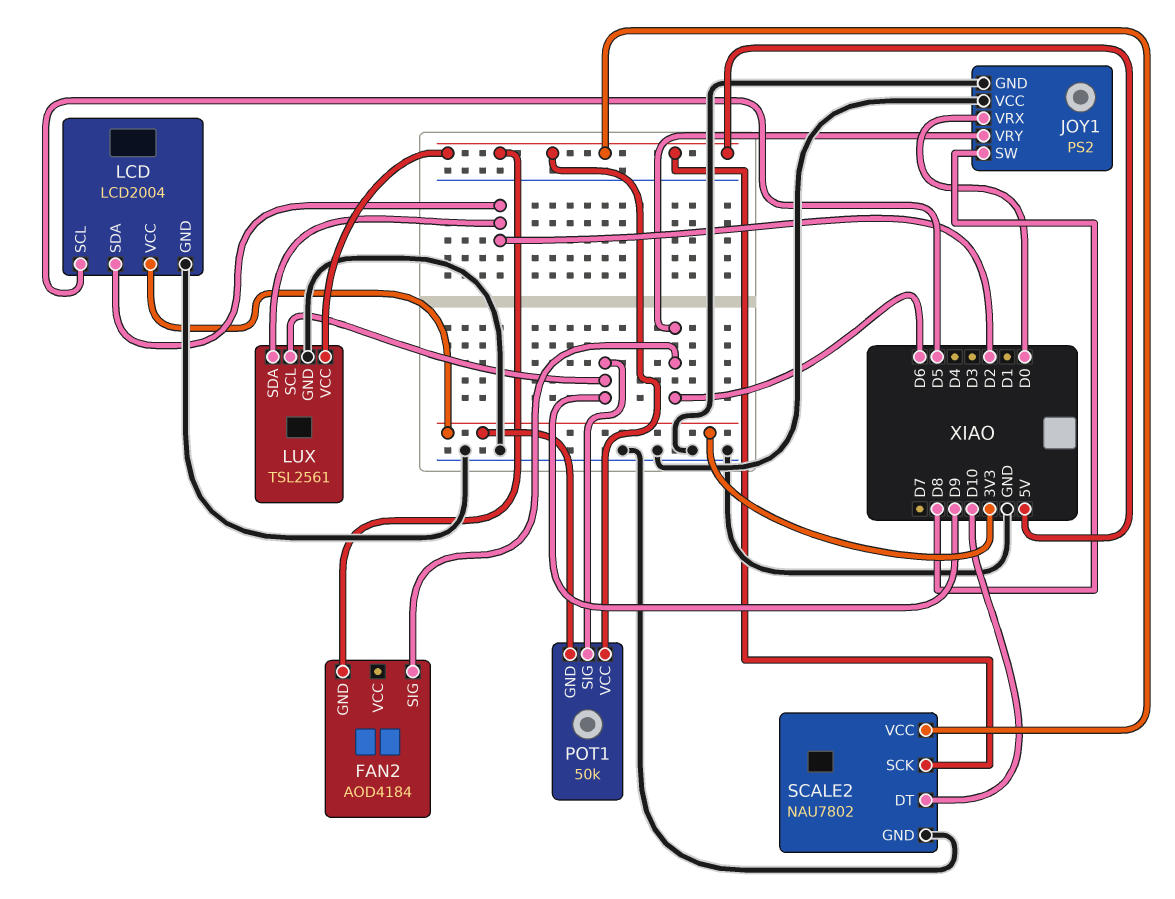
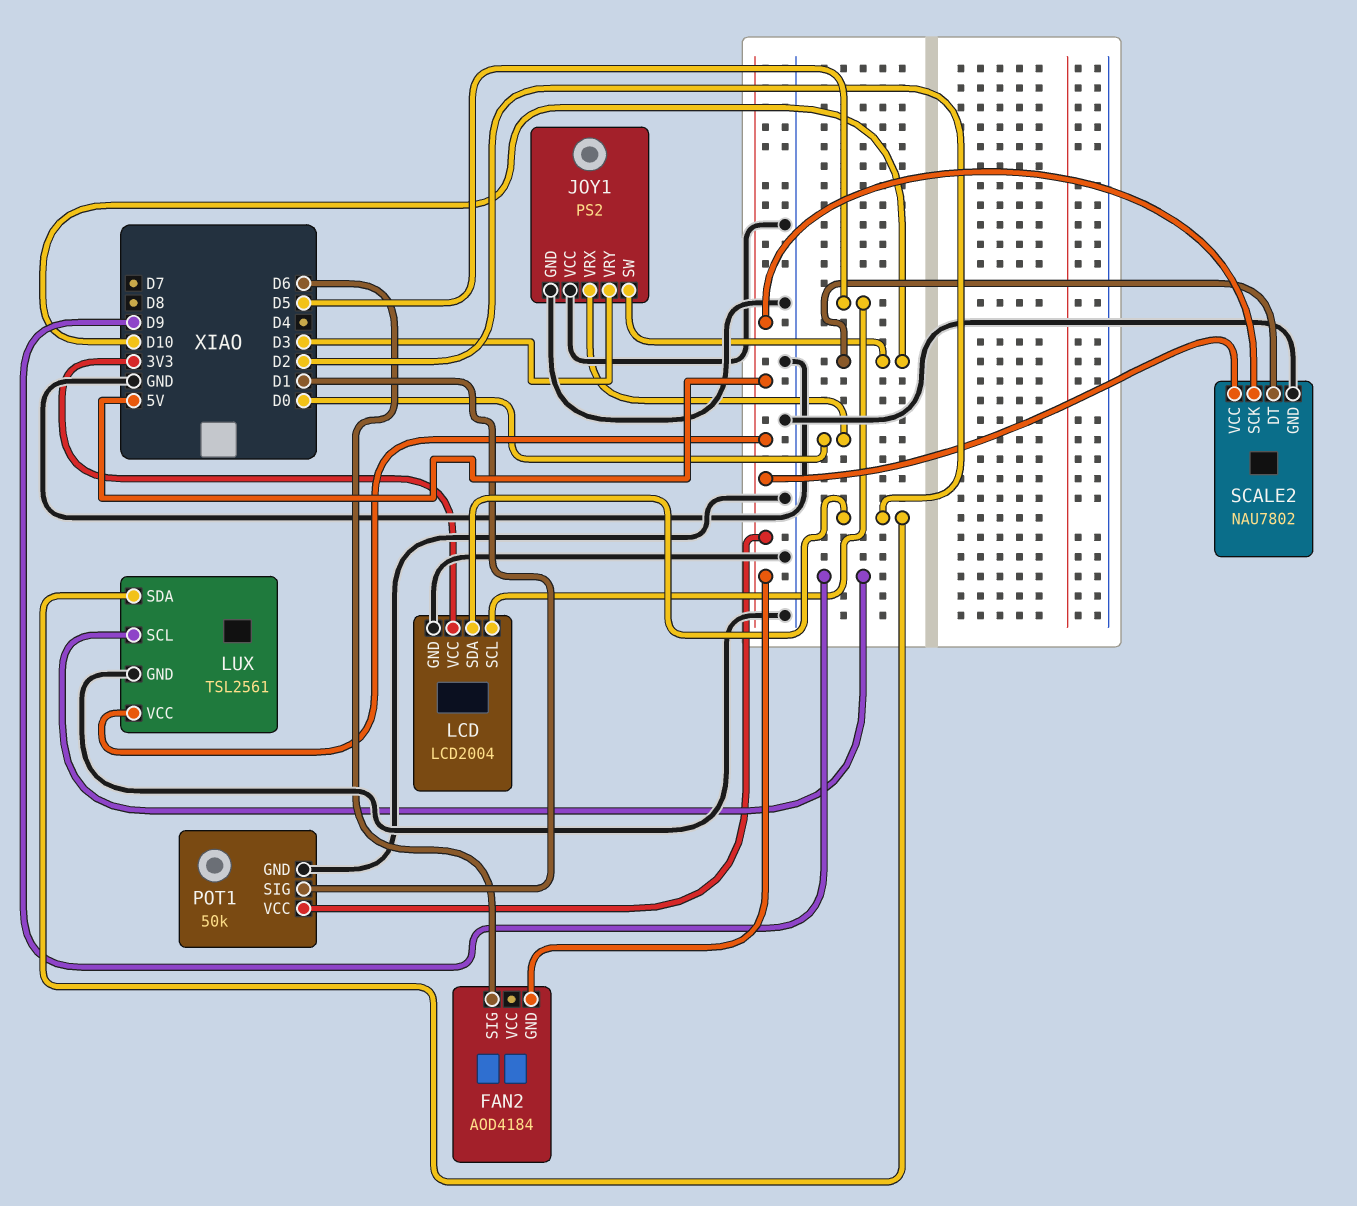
JOY1 pin SW: D8 -> D10
JOY1 pin VRY: D6 -> D3
POT1 pin GND: 3V3 -> GND
POT1 pin SIG: D9 -> D1

